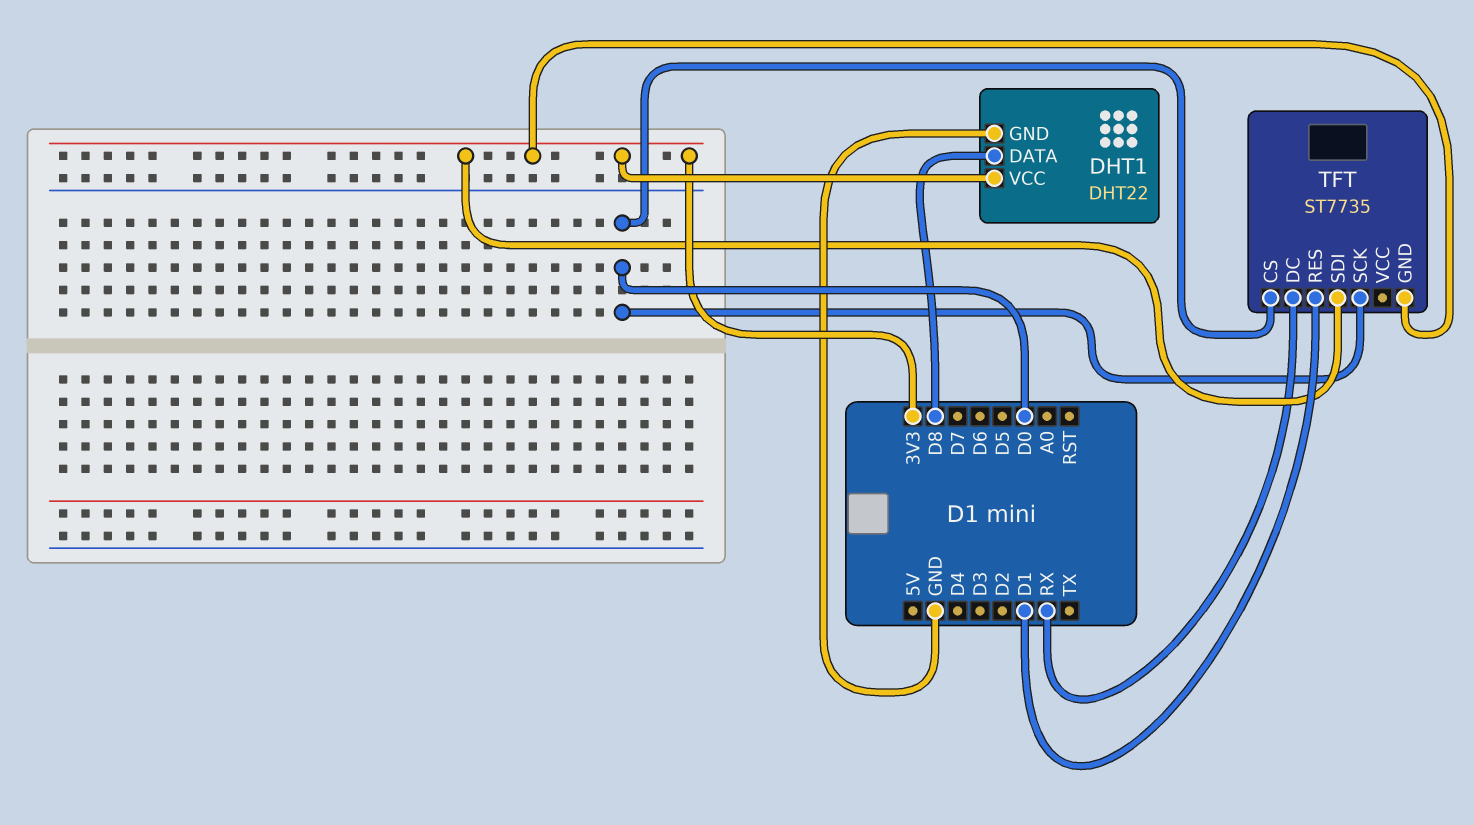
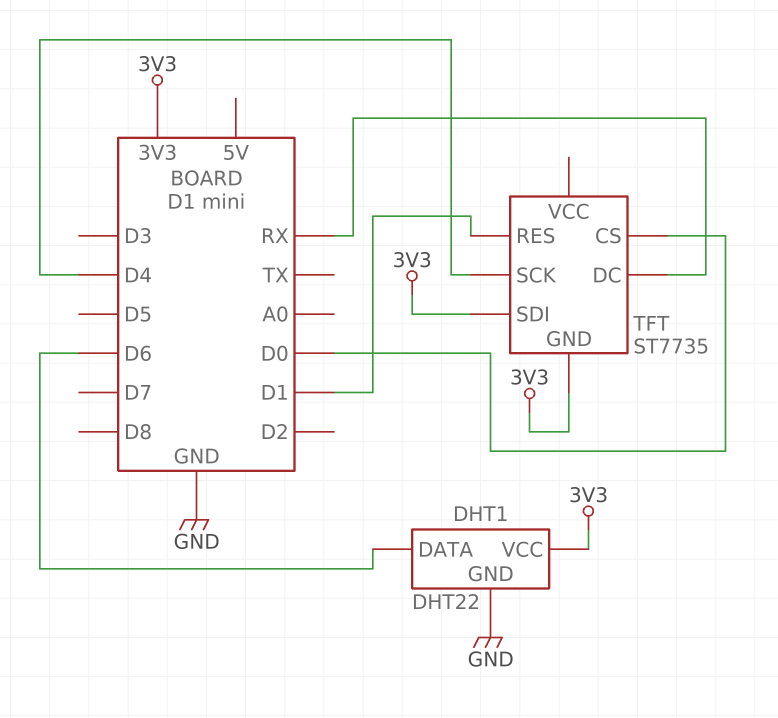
DHT1 pin DATA: D8 -> D6
TFT pin SCK: D0 -> D4

